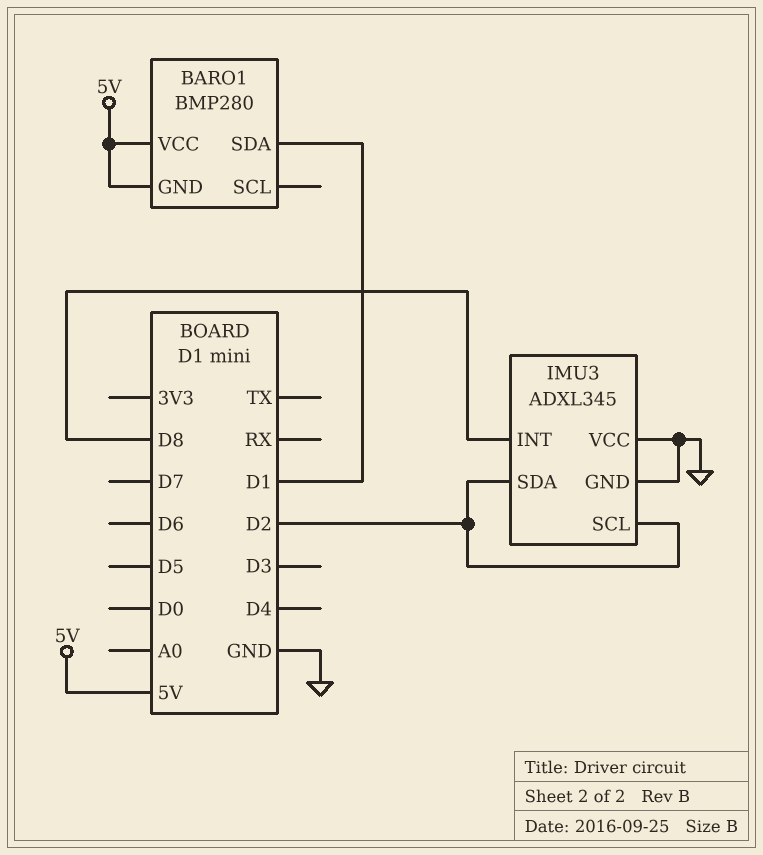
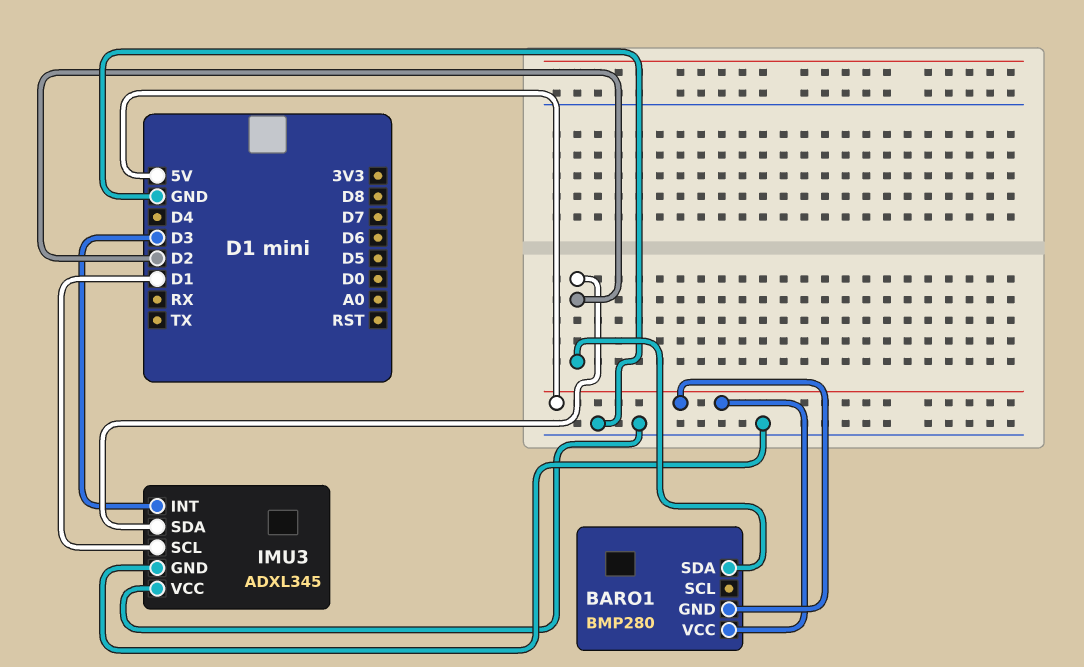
BARO1 pin SDA: D1 -> D2
IMU3 pin INT: D8 -> D3
IMU3 pin SCL: D2 -> D1

